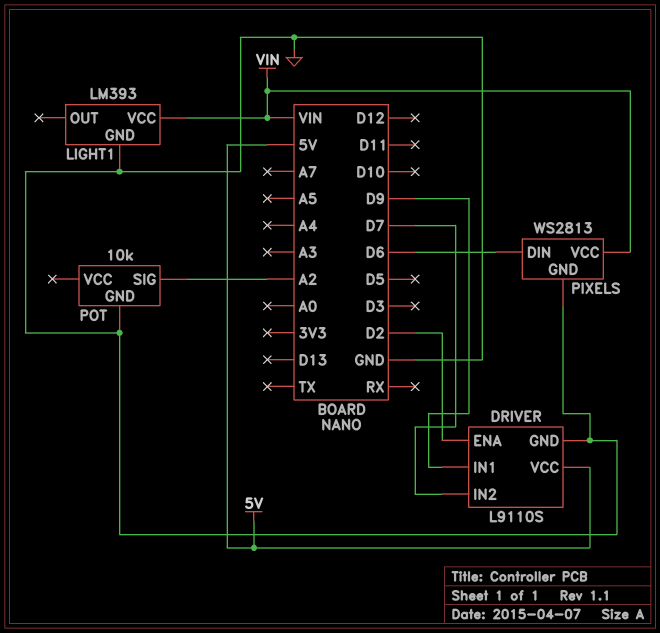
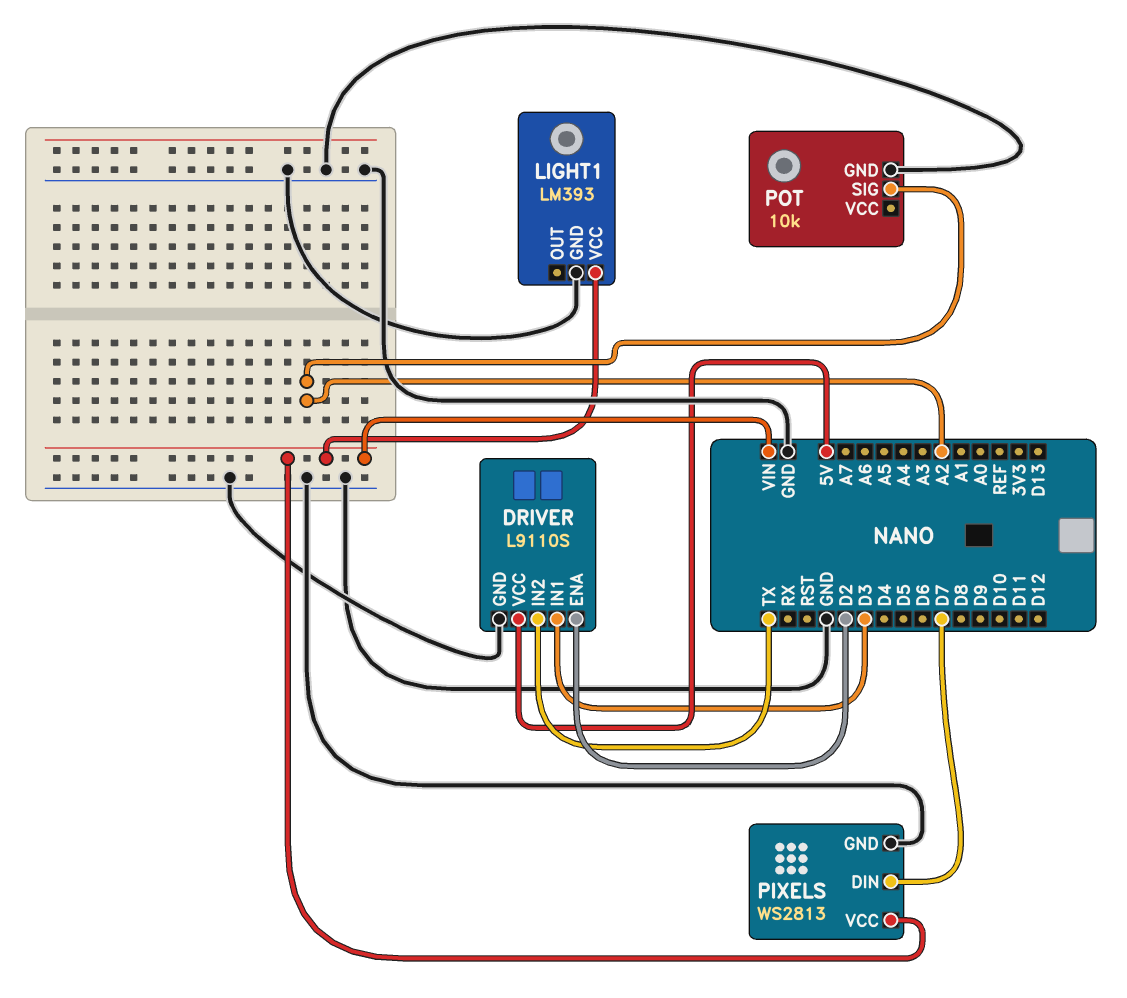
DRIVER pin IN1: D9 -> D3
DRIVER pin IN2: D7 -> TX
PIXELS pin DIN: D6 -> D7

